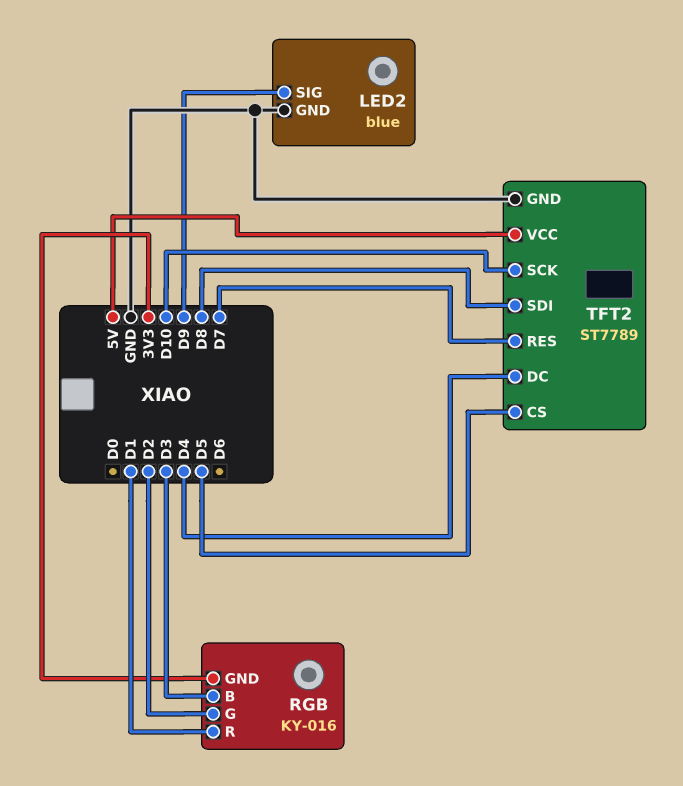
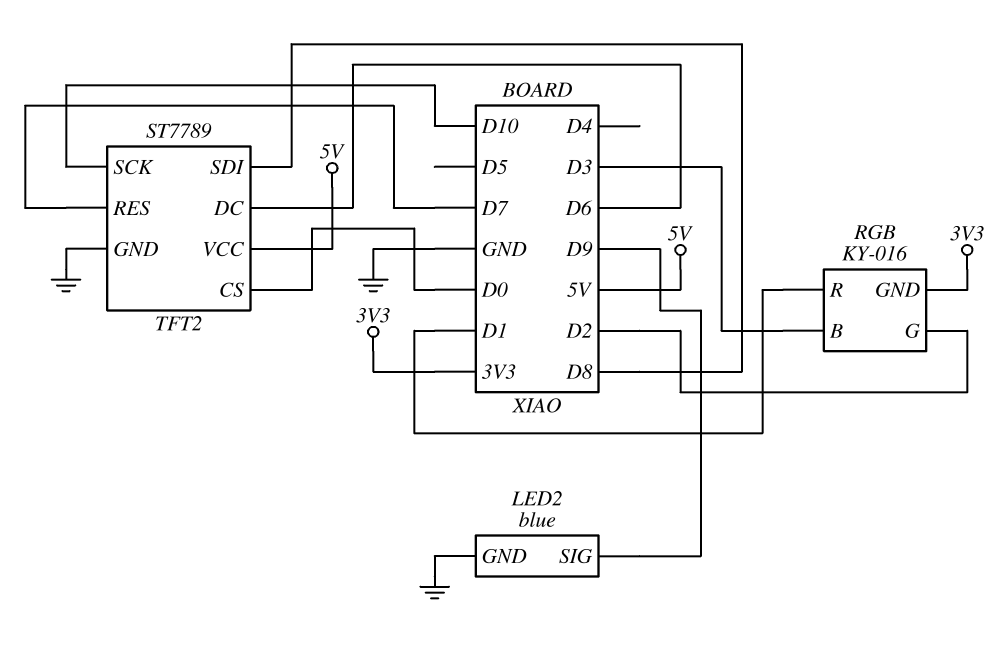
TFT2 pin CS: D5 -> D0
TFT2 pin DC: D4 -> D6

